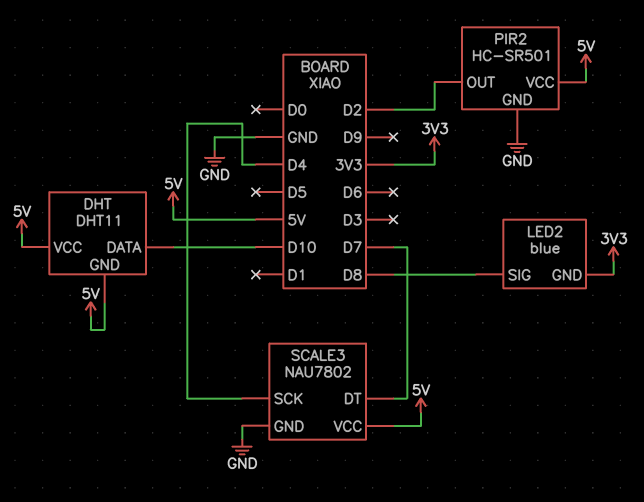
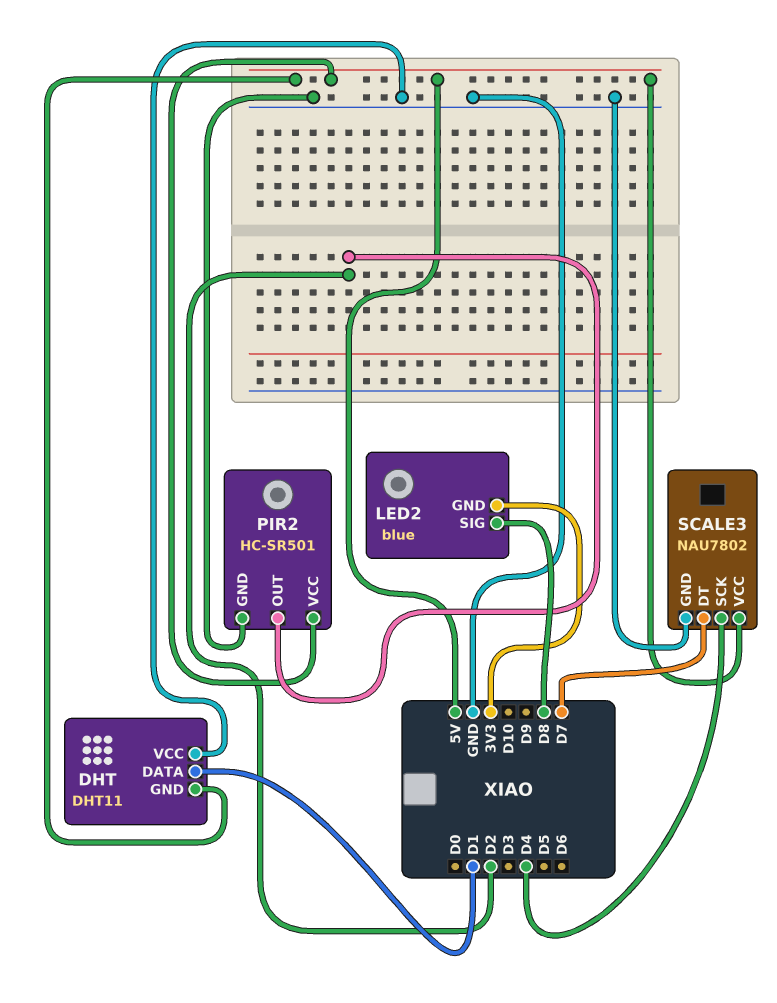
DHT pin DATA: D10 -> D1
DHT pin VCC: 5V -> GND

